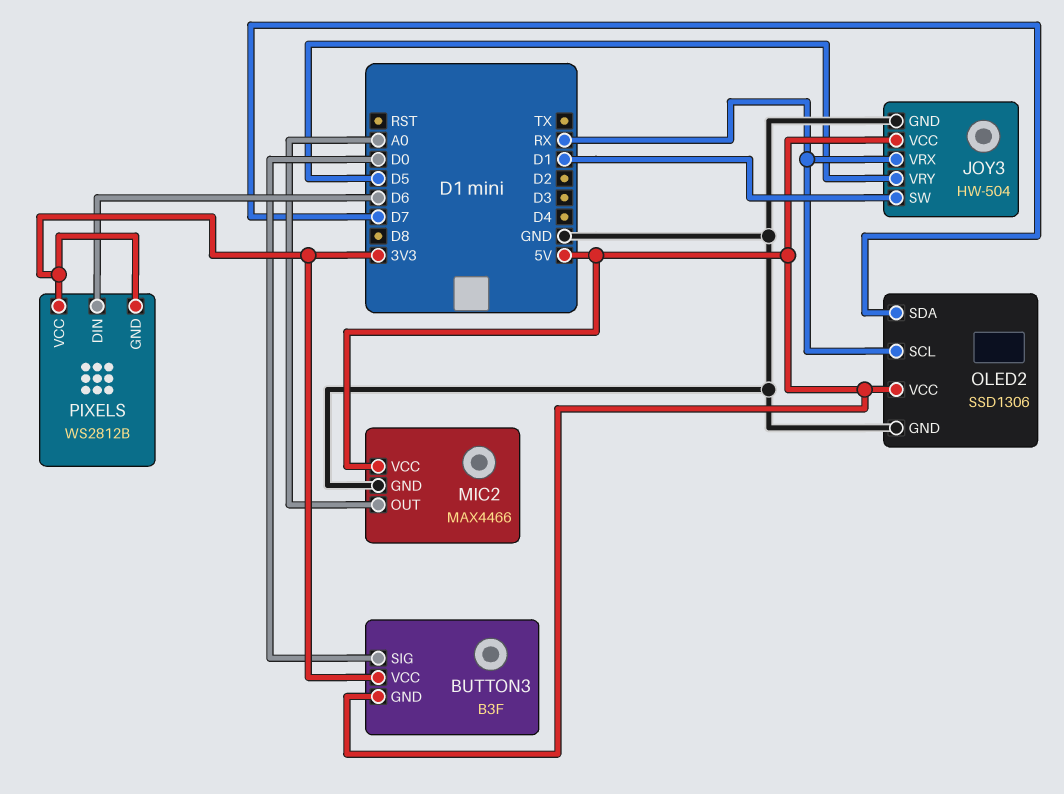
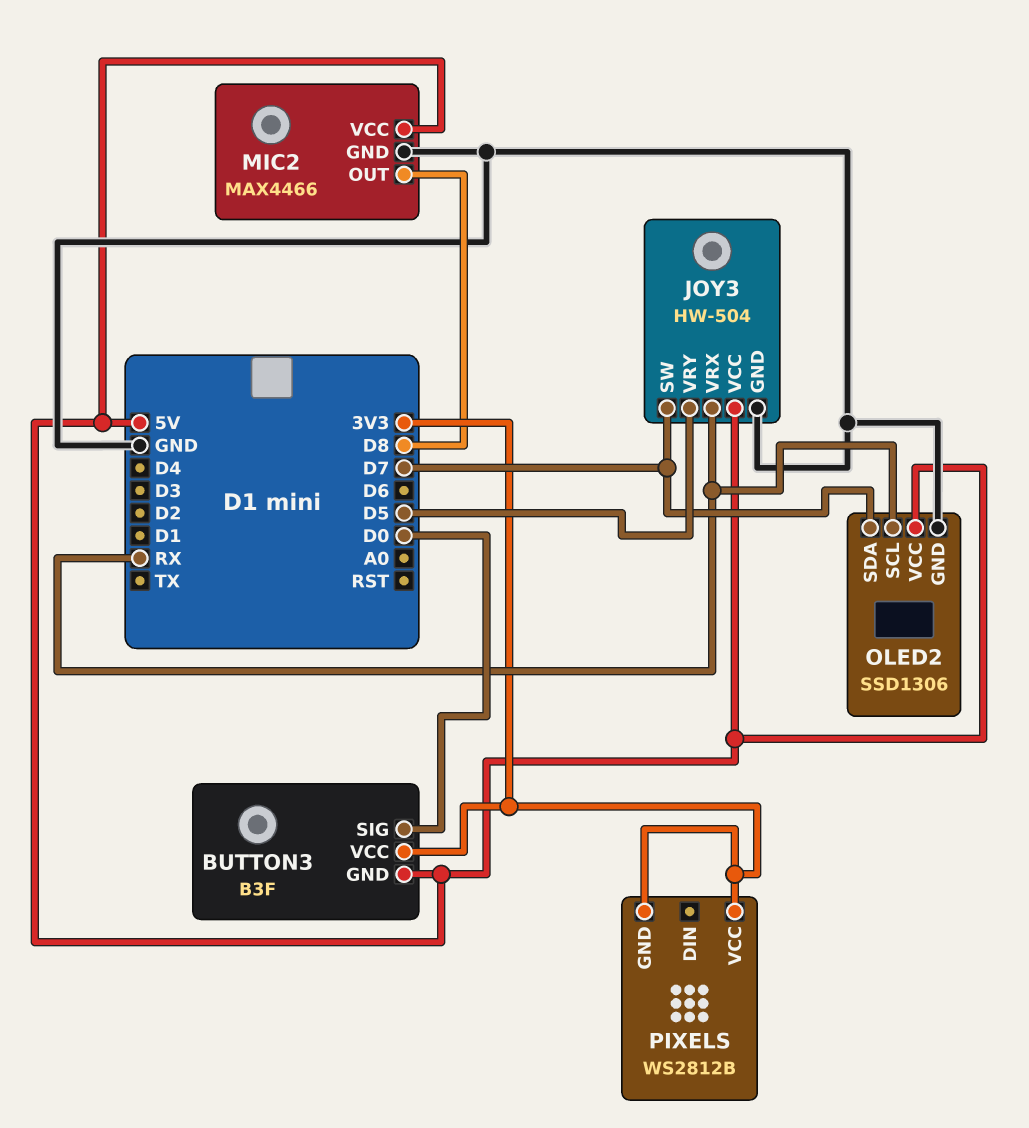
JOY3 pin SW: D1 -> D7
MIC2 pin OUT: A0 -> D8
PIXELS pin DIN: D6 -> none

